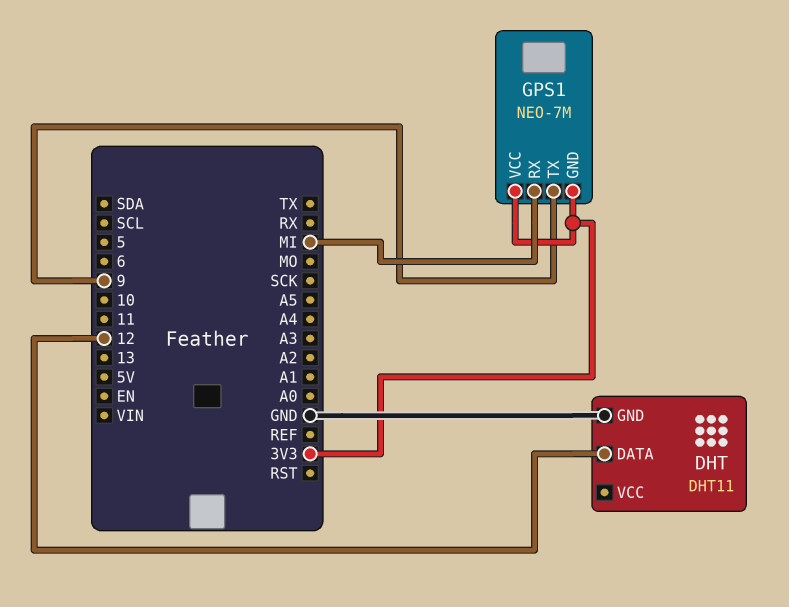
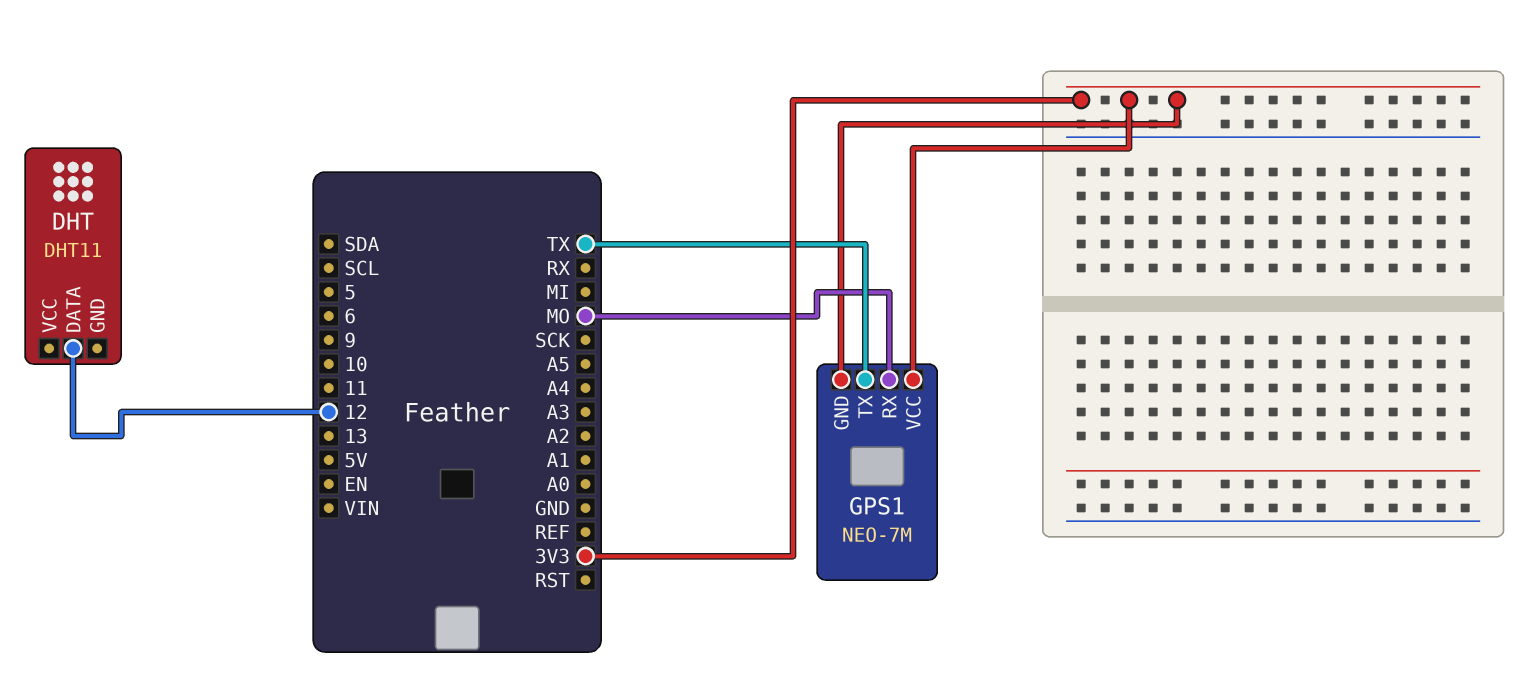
DHT pin GND: GND -> none
GPS1 pin RX: MI -> MO
GPS1 pin TX: 9 -> TX

